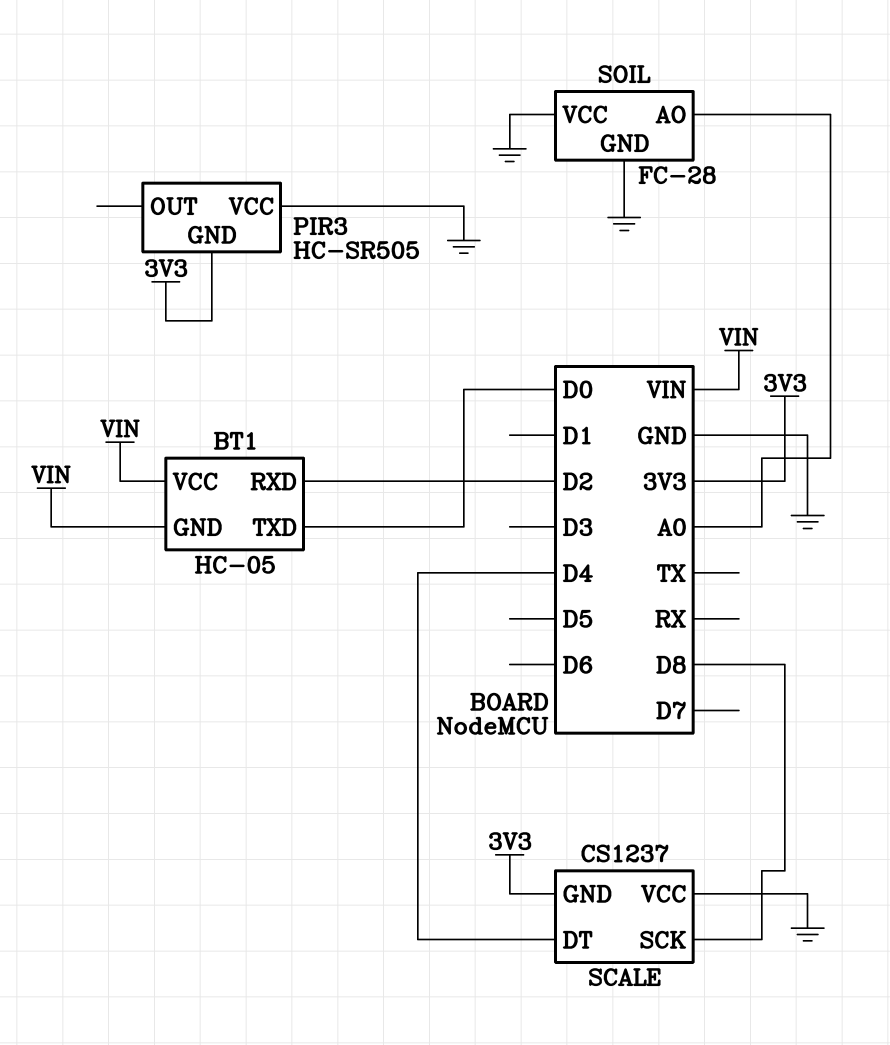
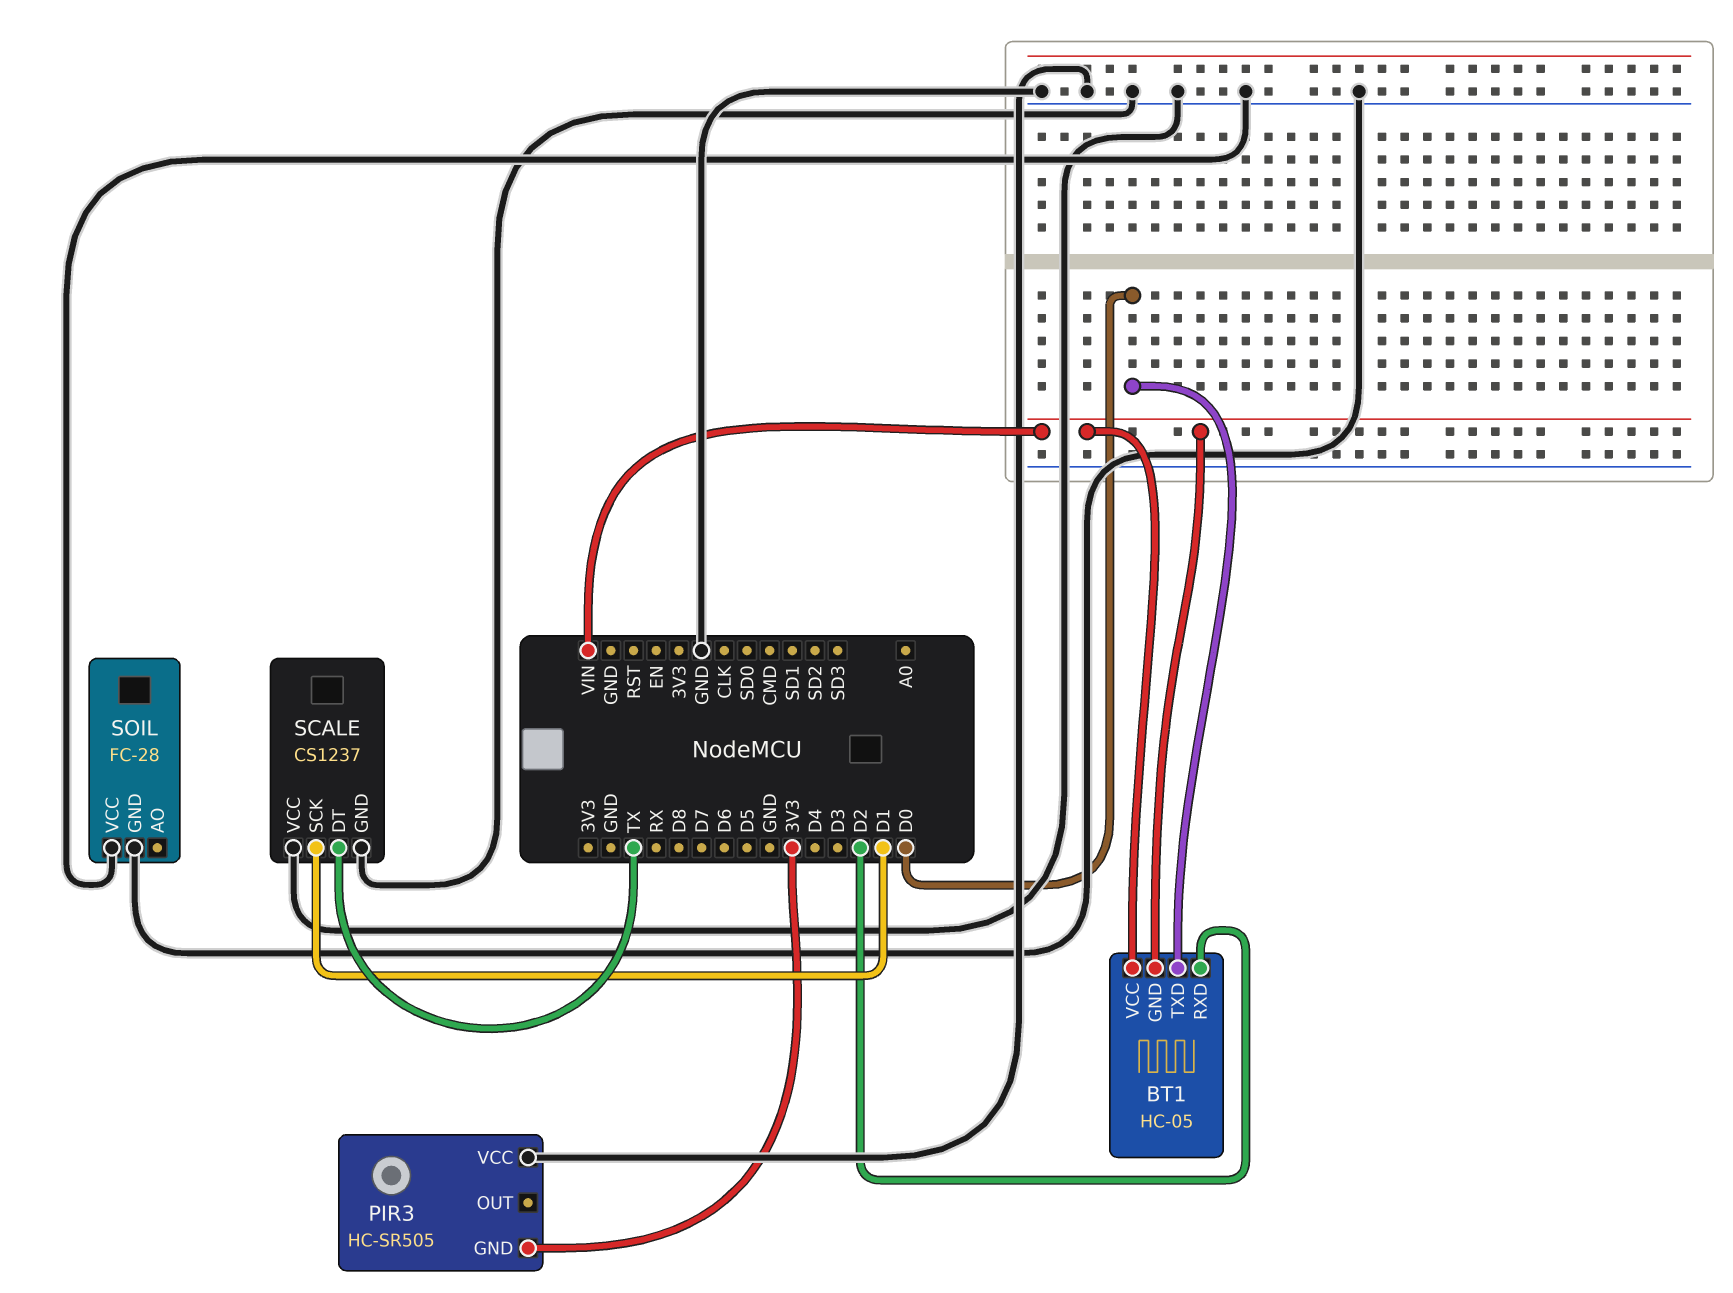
SCALE pin DT: D4 -> TX
SCALE pin GND: 3V3 -> GND
SCALE pin SCK: D8 -> D1
SOIL pin AO: A0 -> none

